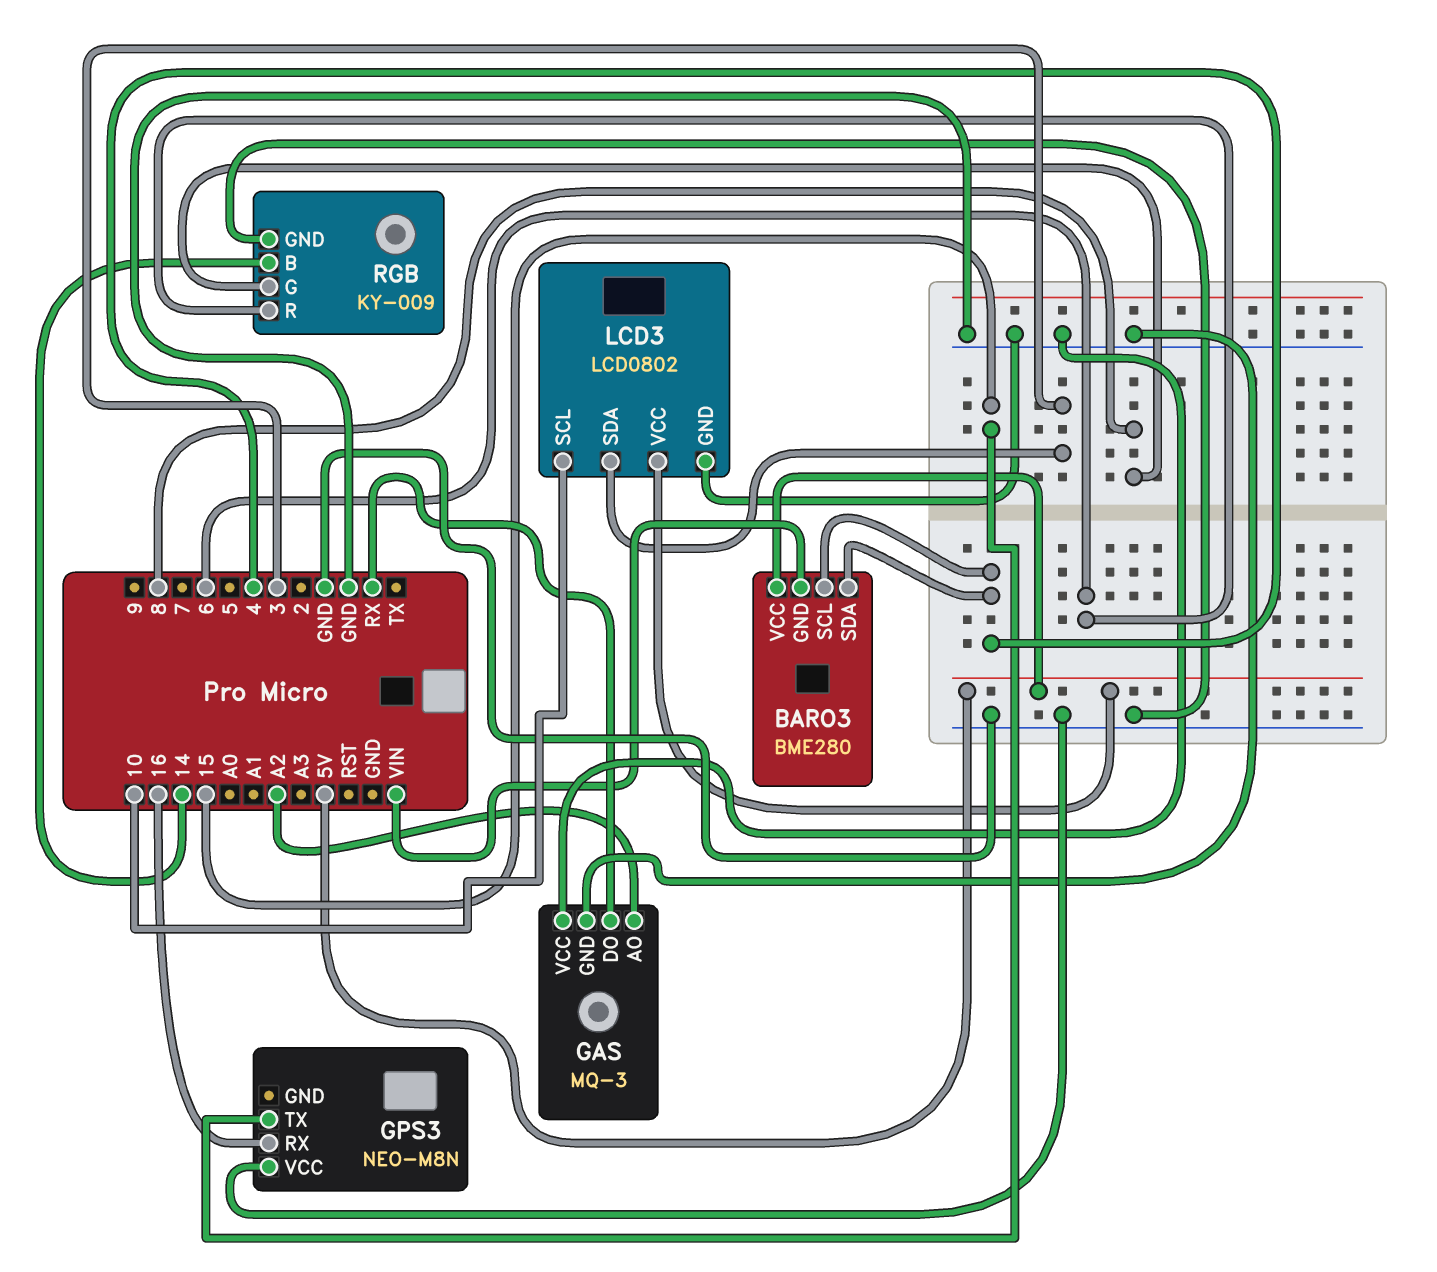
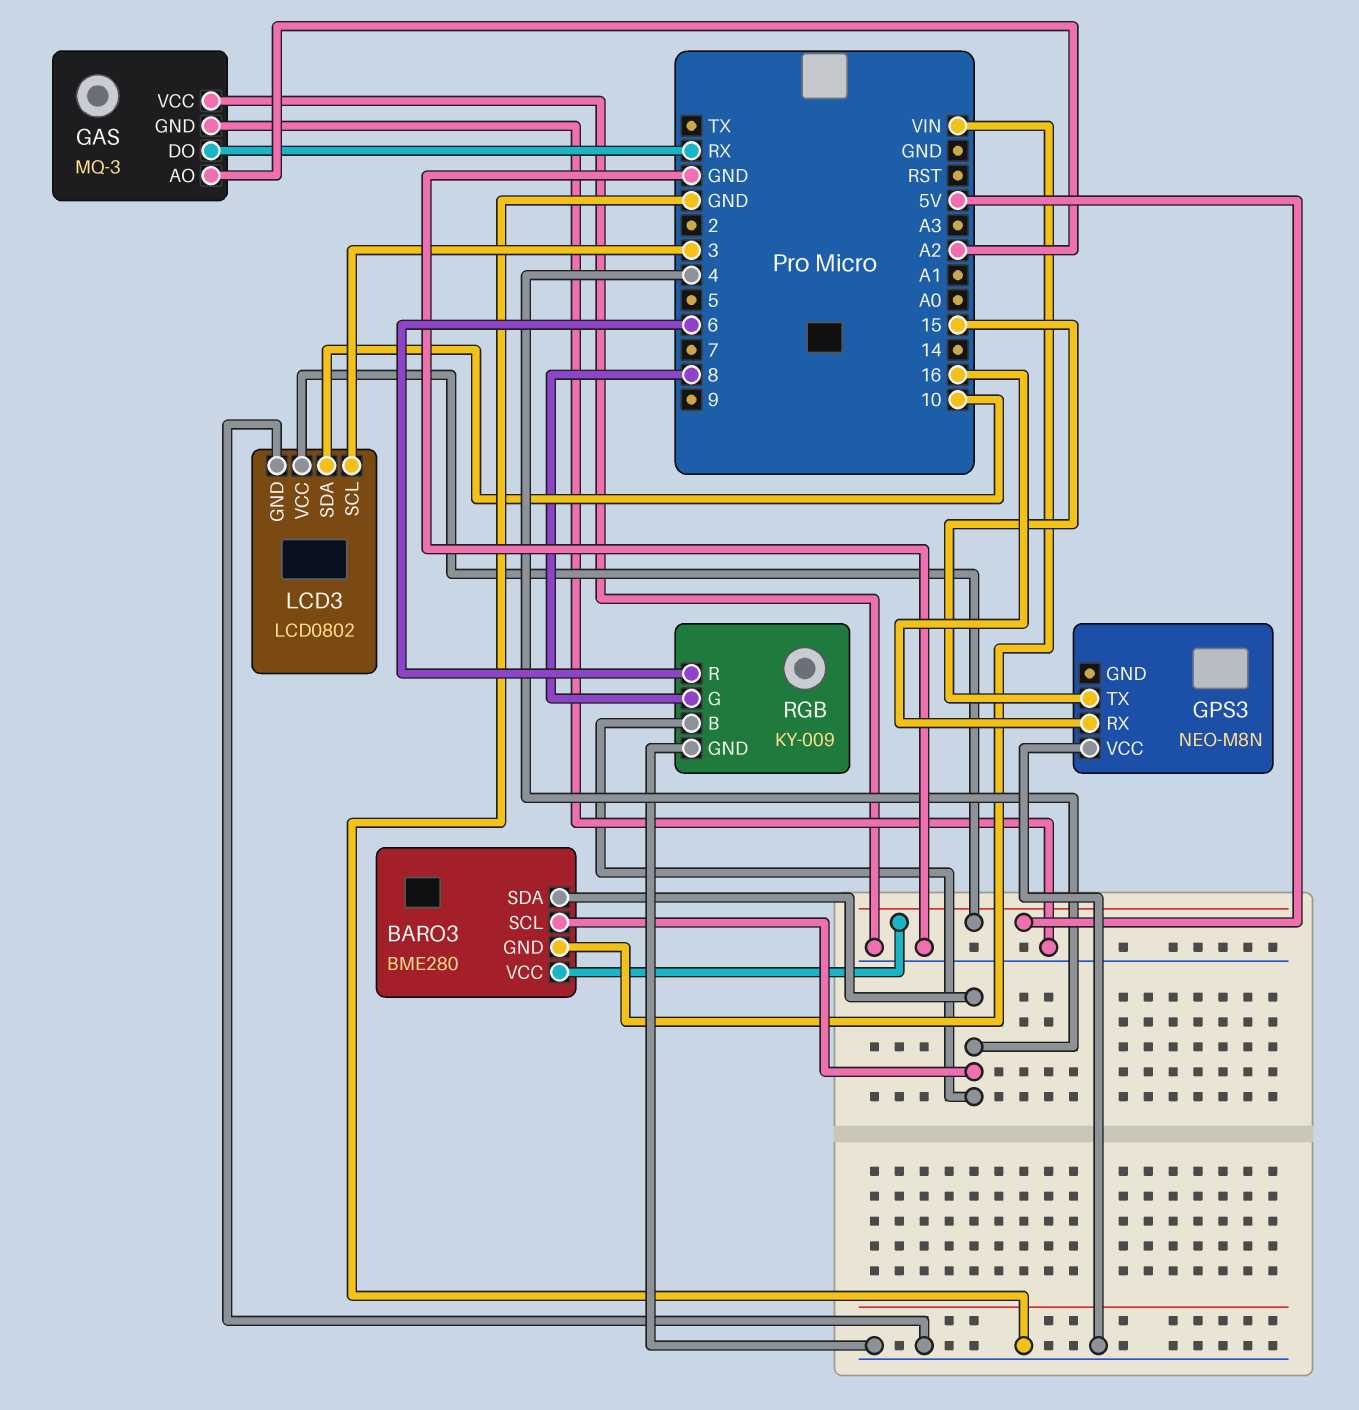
LCD3 pin SCL: 10 -> 3
LCD3 pin SDA: 3 -> 10
RGB pin B: 14 -> 4

